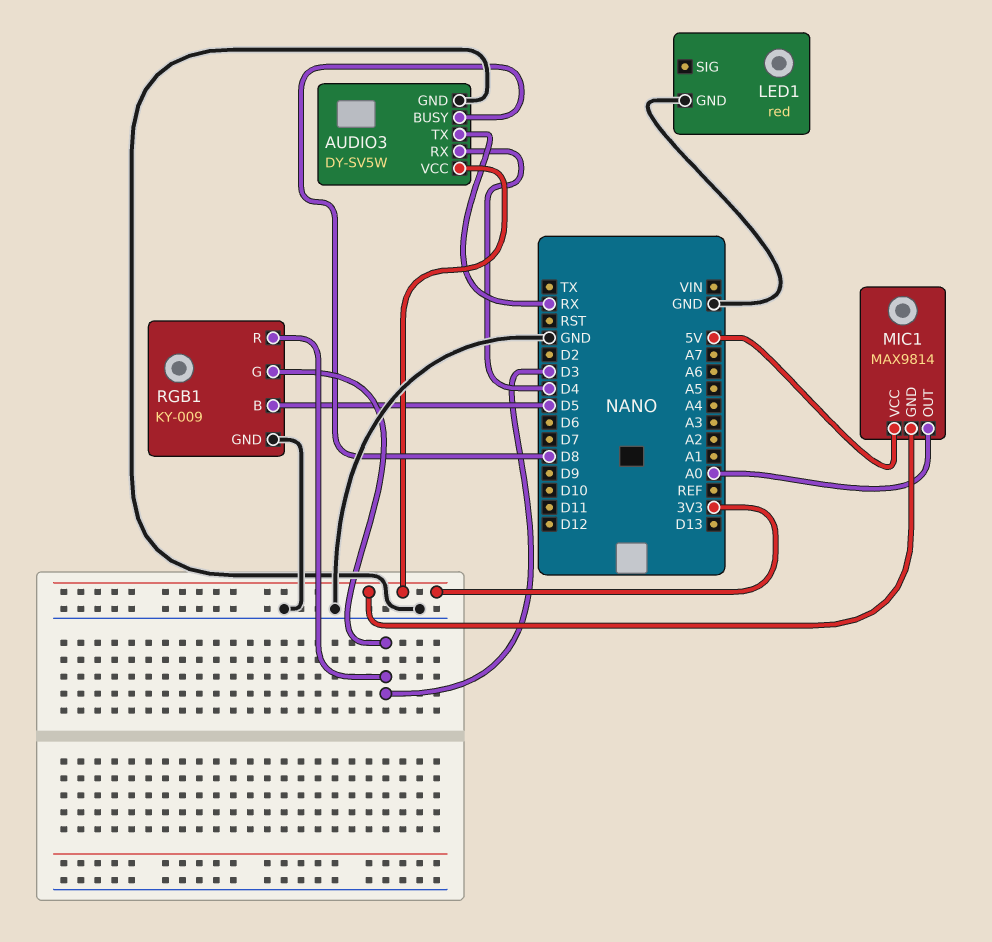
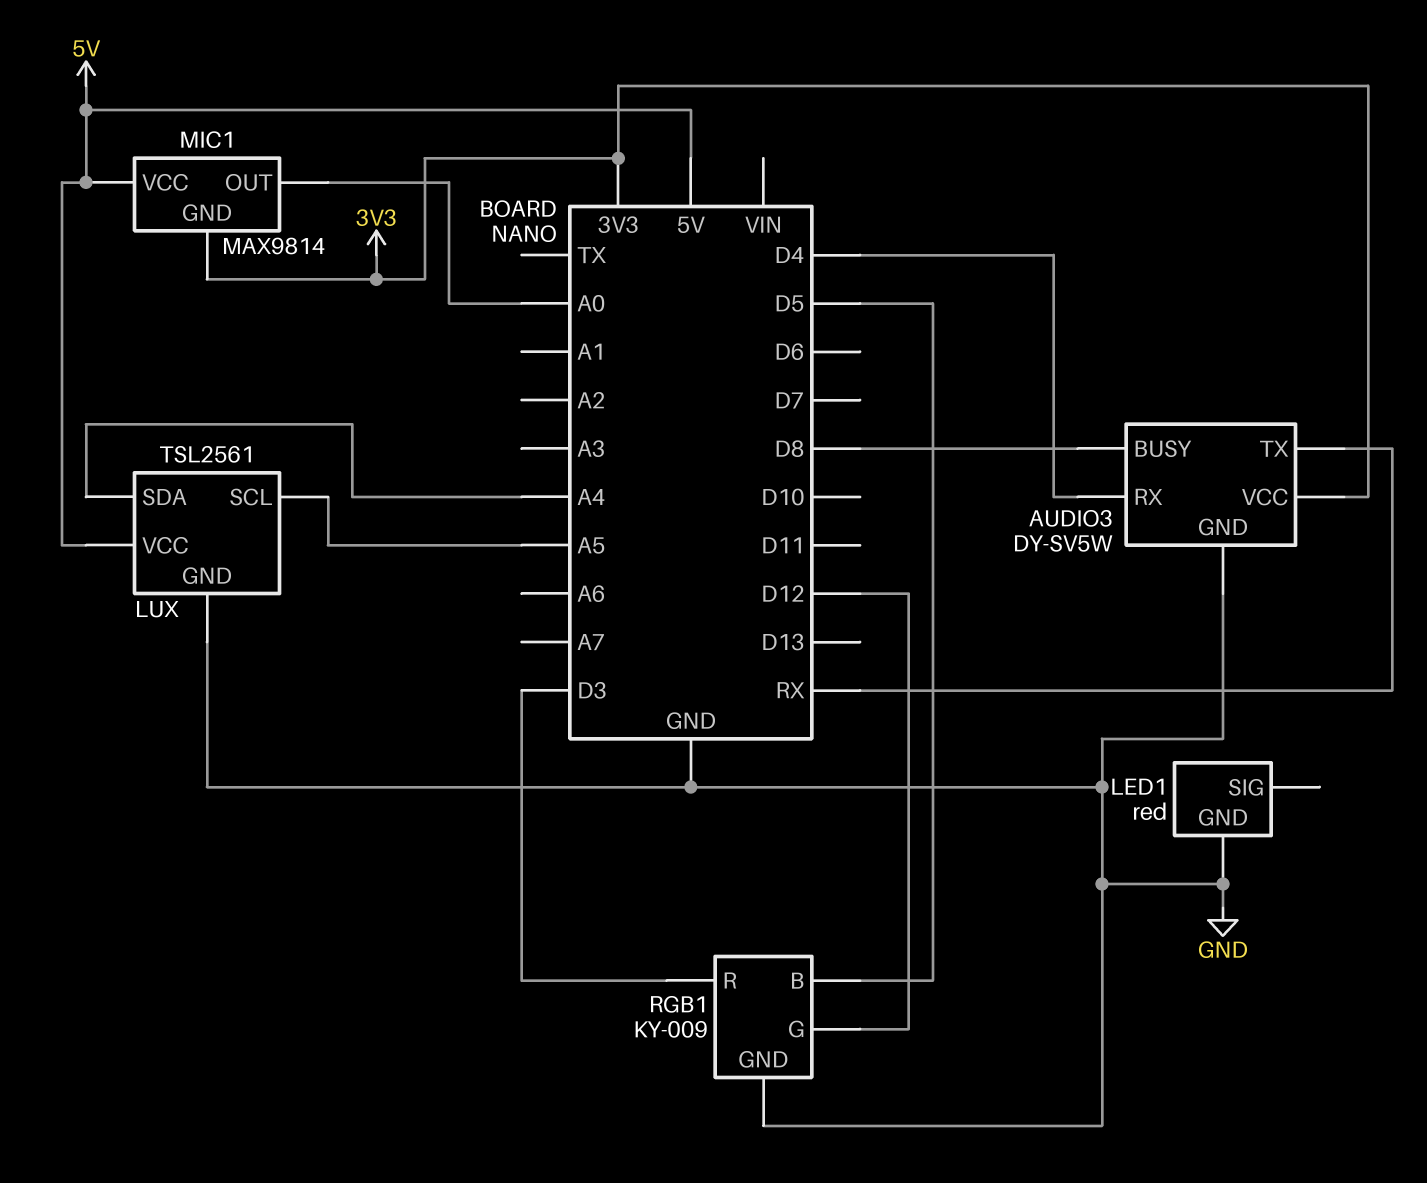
LUX: none -> TSL2561
LUX pin GND: none -> GND
LUX pin SCL: none -> A5
LUX pin SDA: none -> A4
LUX pin VCC: none -> 5V
RGB1 pin G: D3 -> D12

